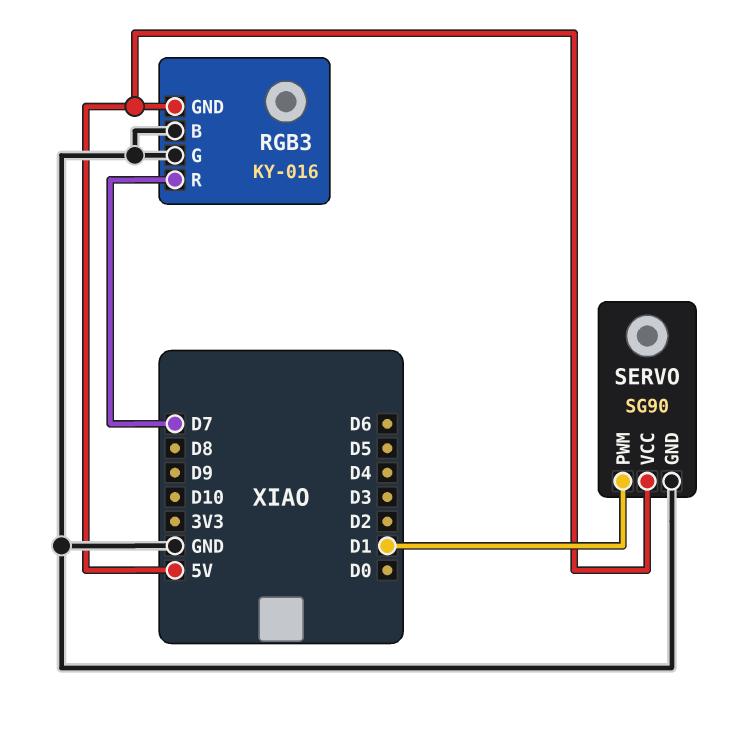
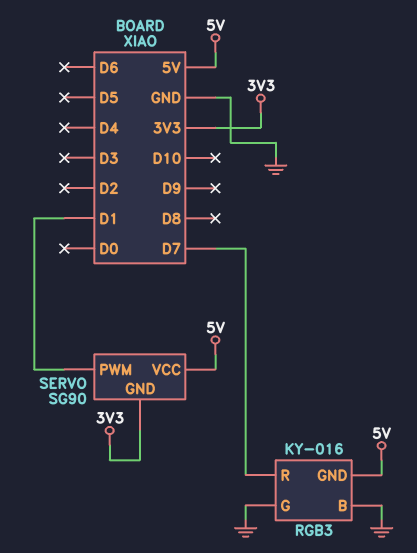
SERVO pin GND: GND -> 3V3

